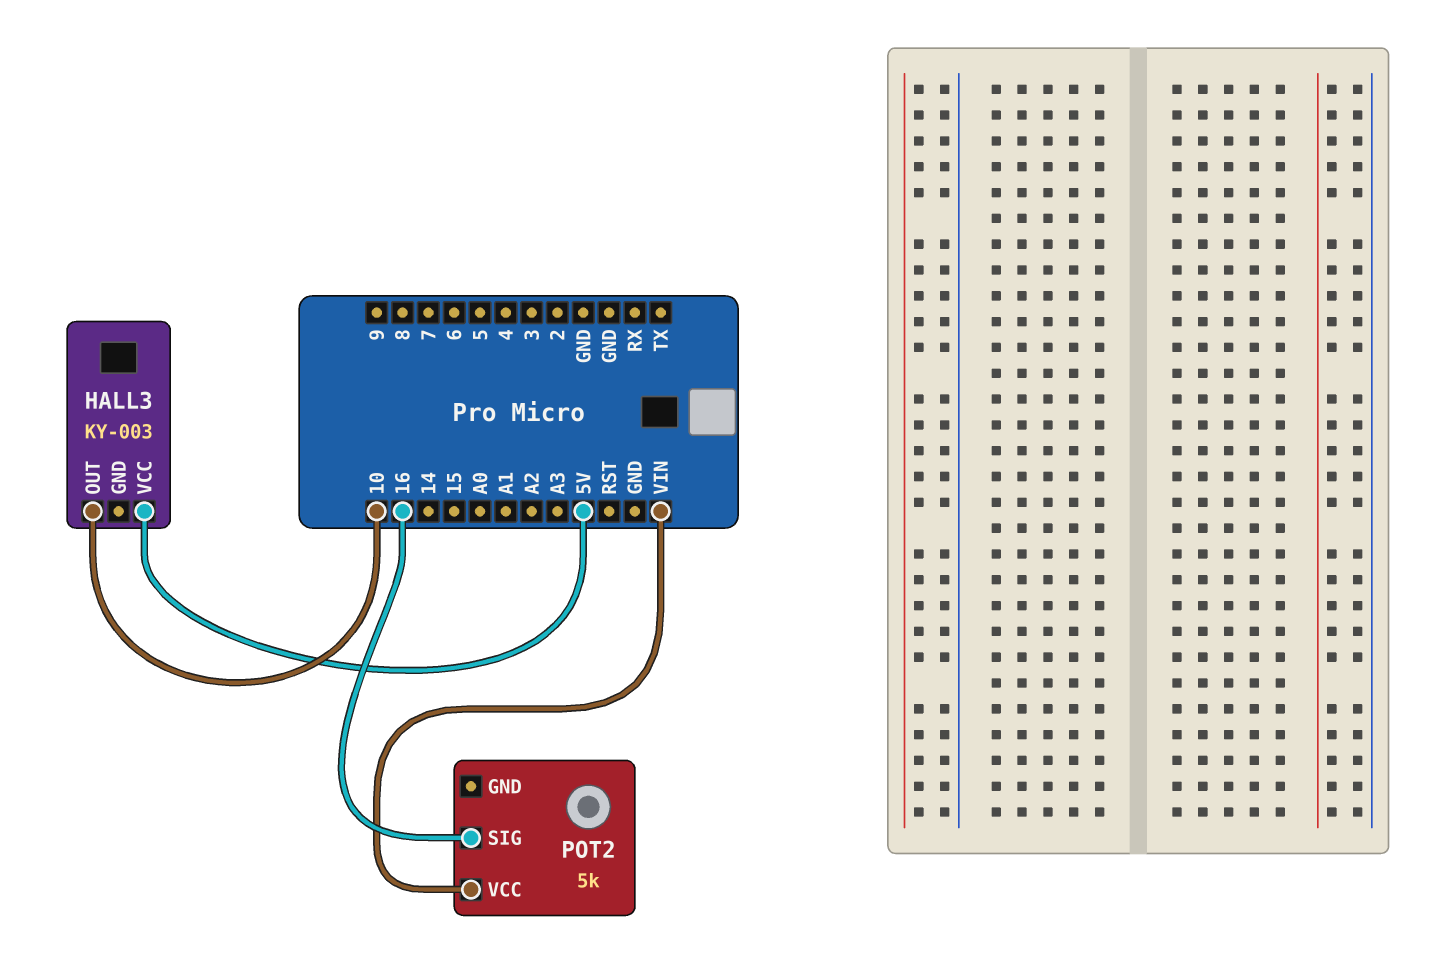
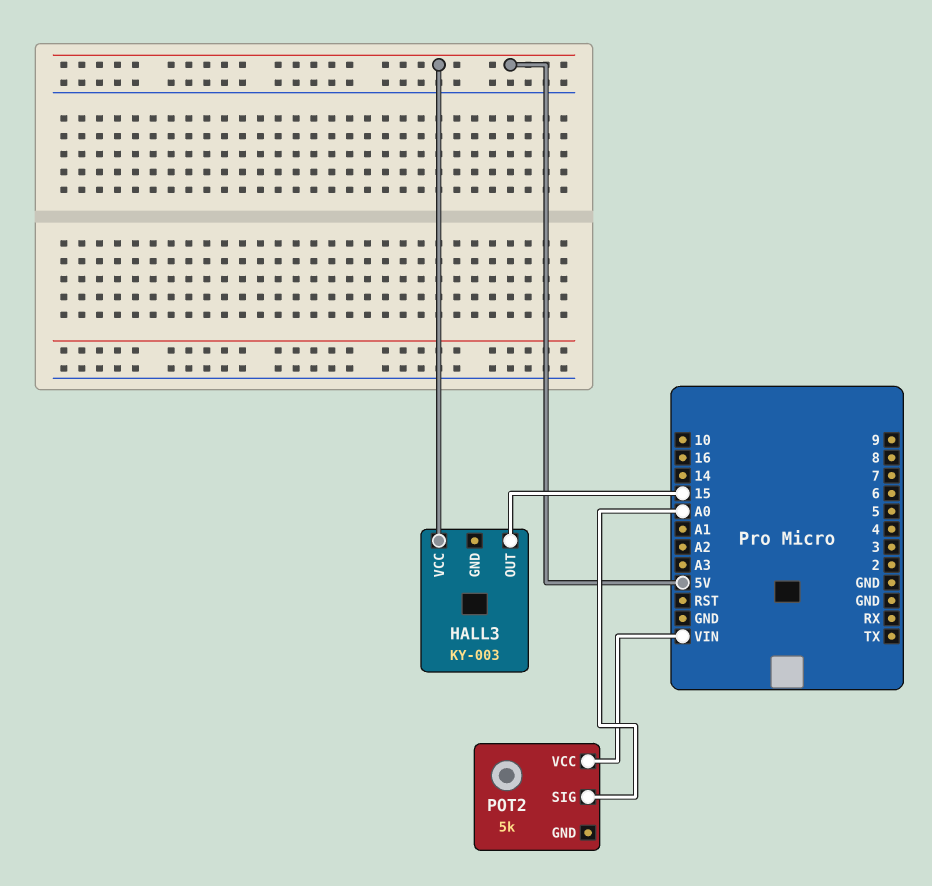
HALL3 pin OUT: 10 -> 15
POT2 pin SIG: 16 -> A0

